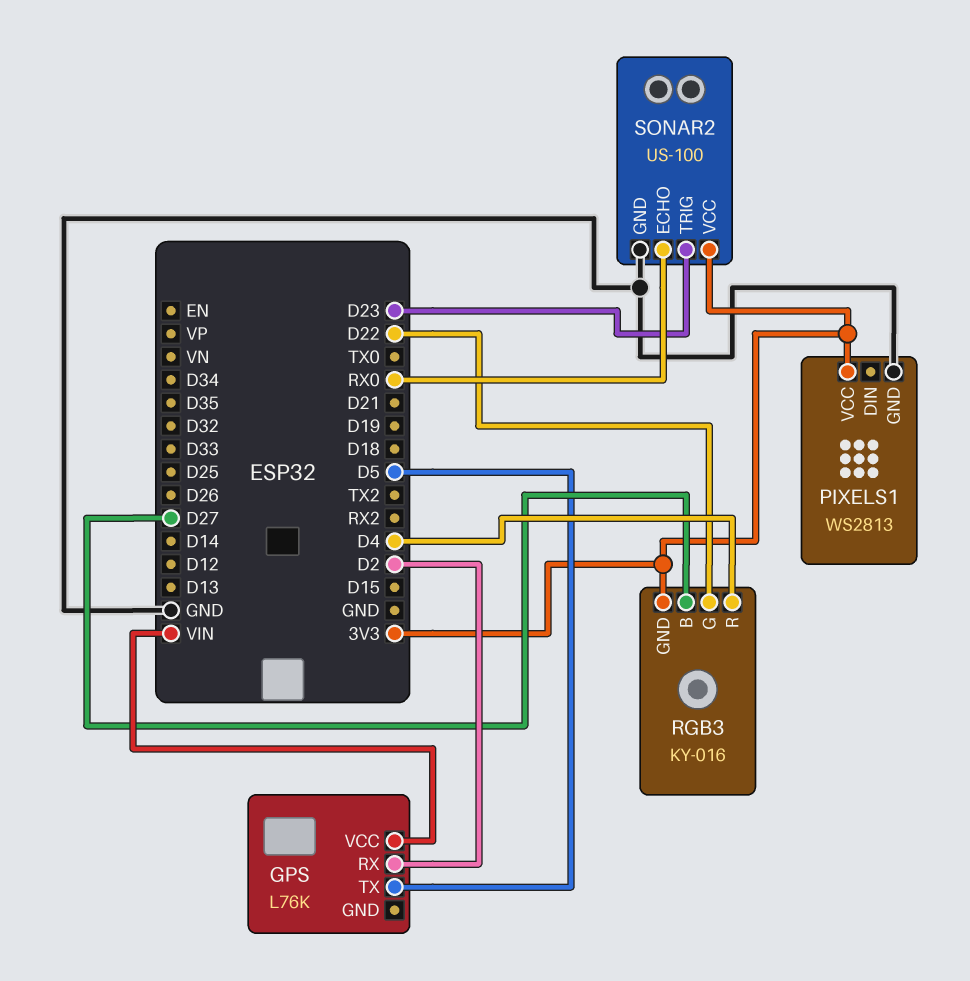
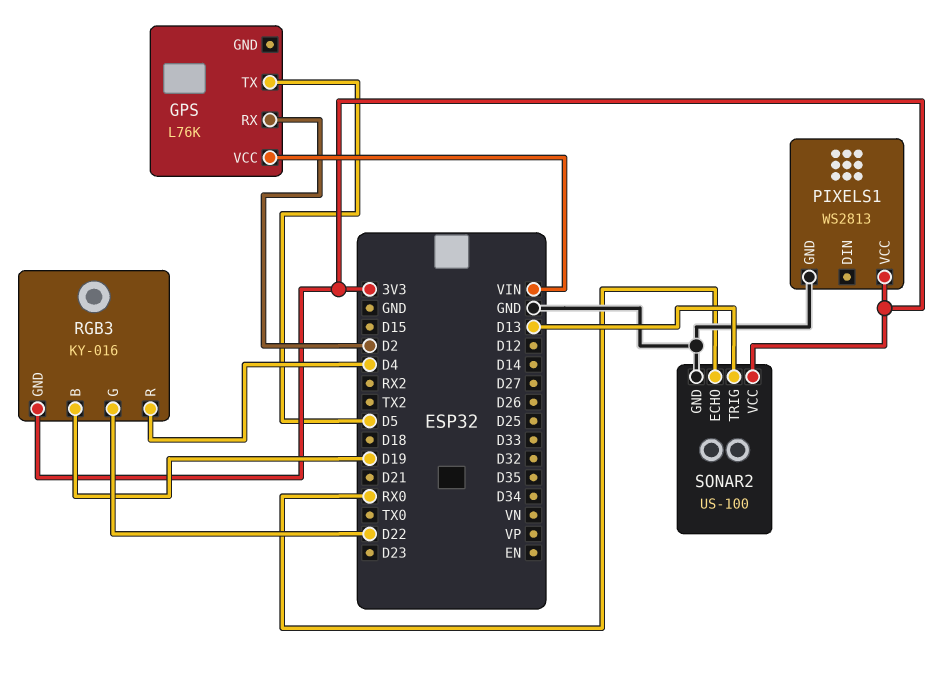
RGB3 pin B: D27 -> D19
SONAR2 pin TRIG: D23 -> D13

